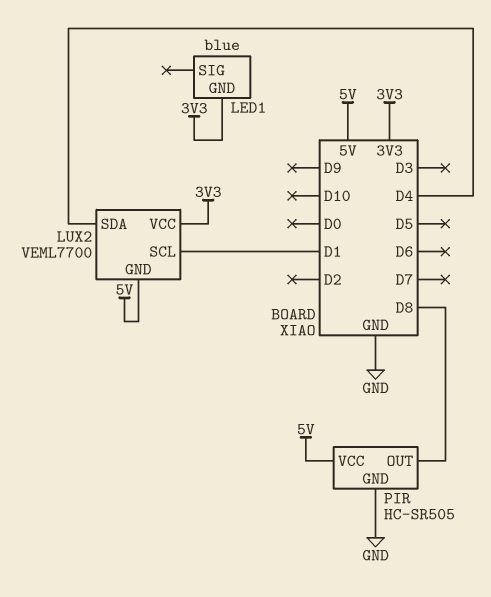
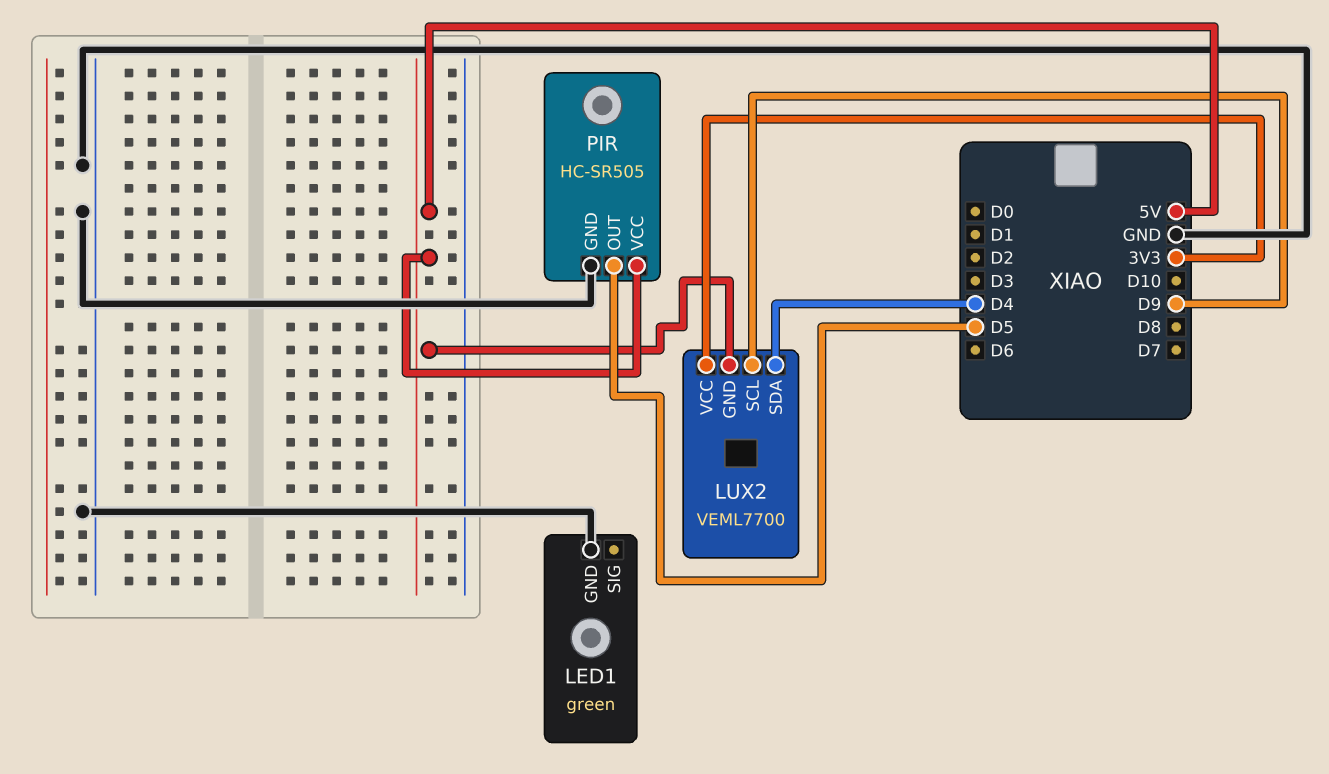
LED1: blue -> green
LED1 pin GND: 3V3 -> GND
LUX2 pin SCL: D1 -> D9
PIR pin OUT: D8 -> D5

